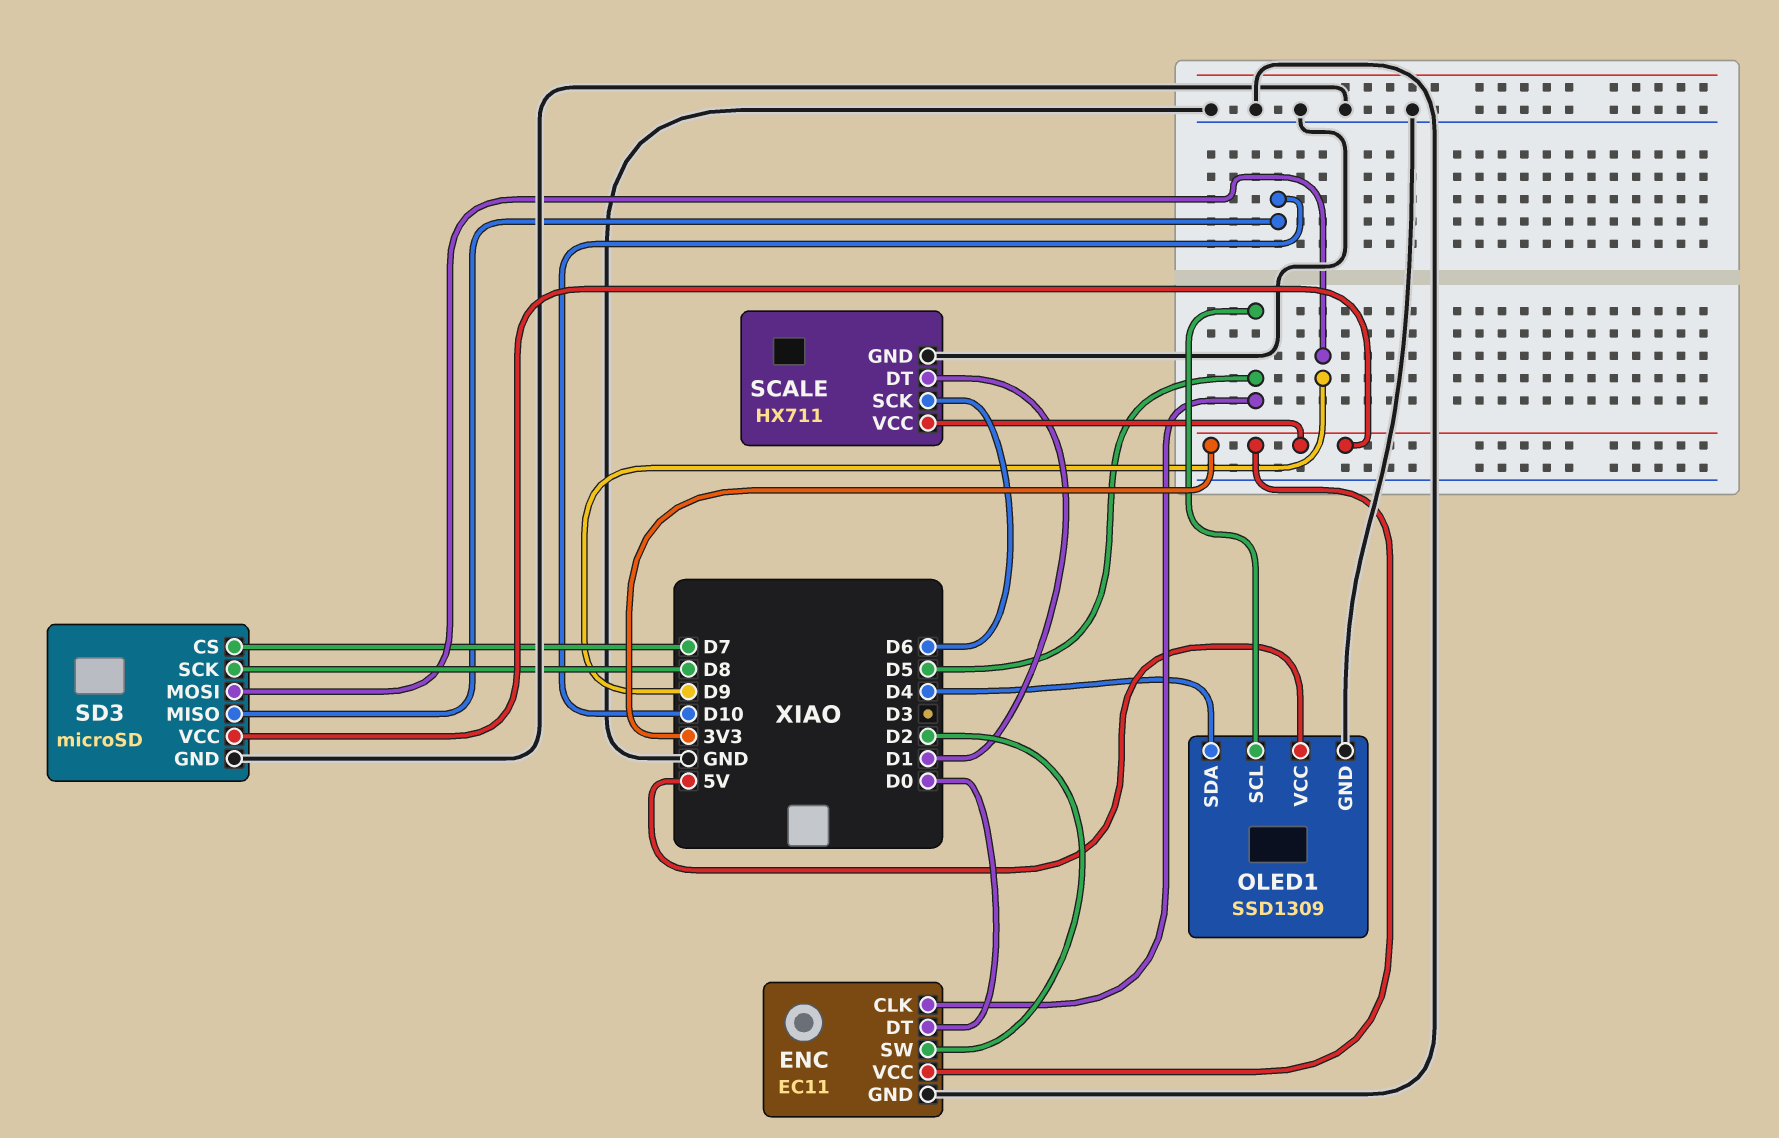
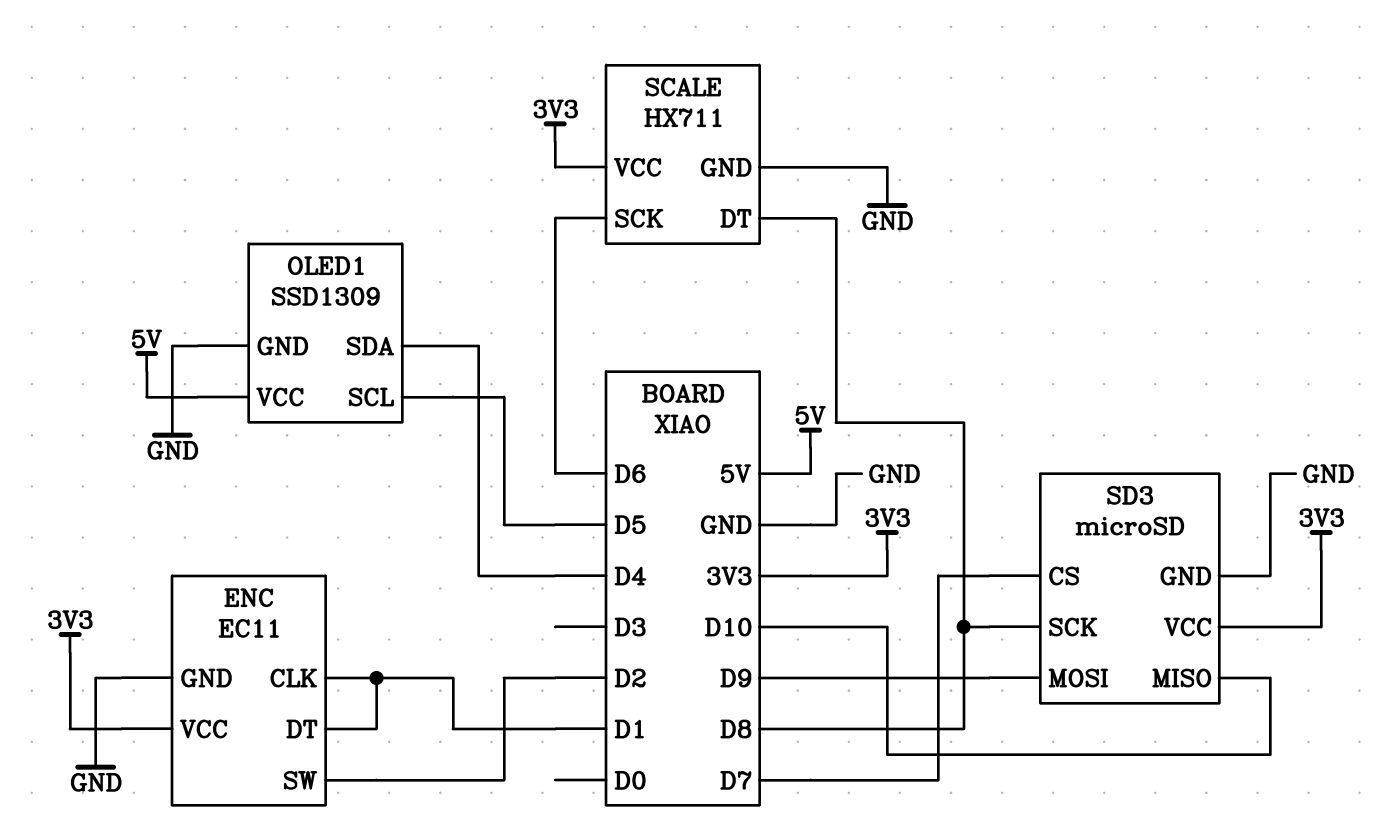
ENC pin CLK: D5 -> D1
ENC pin DT: D0 -> D1
SCALE pin DT: D1 -> D8

